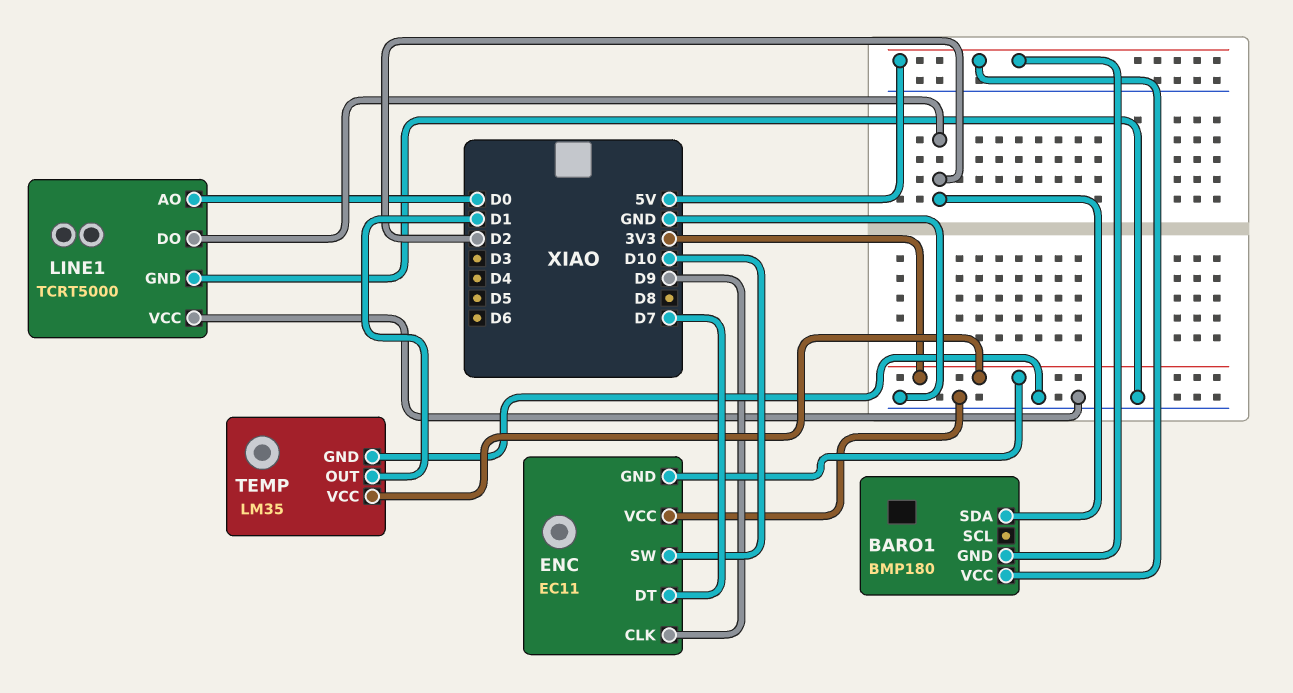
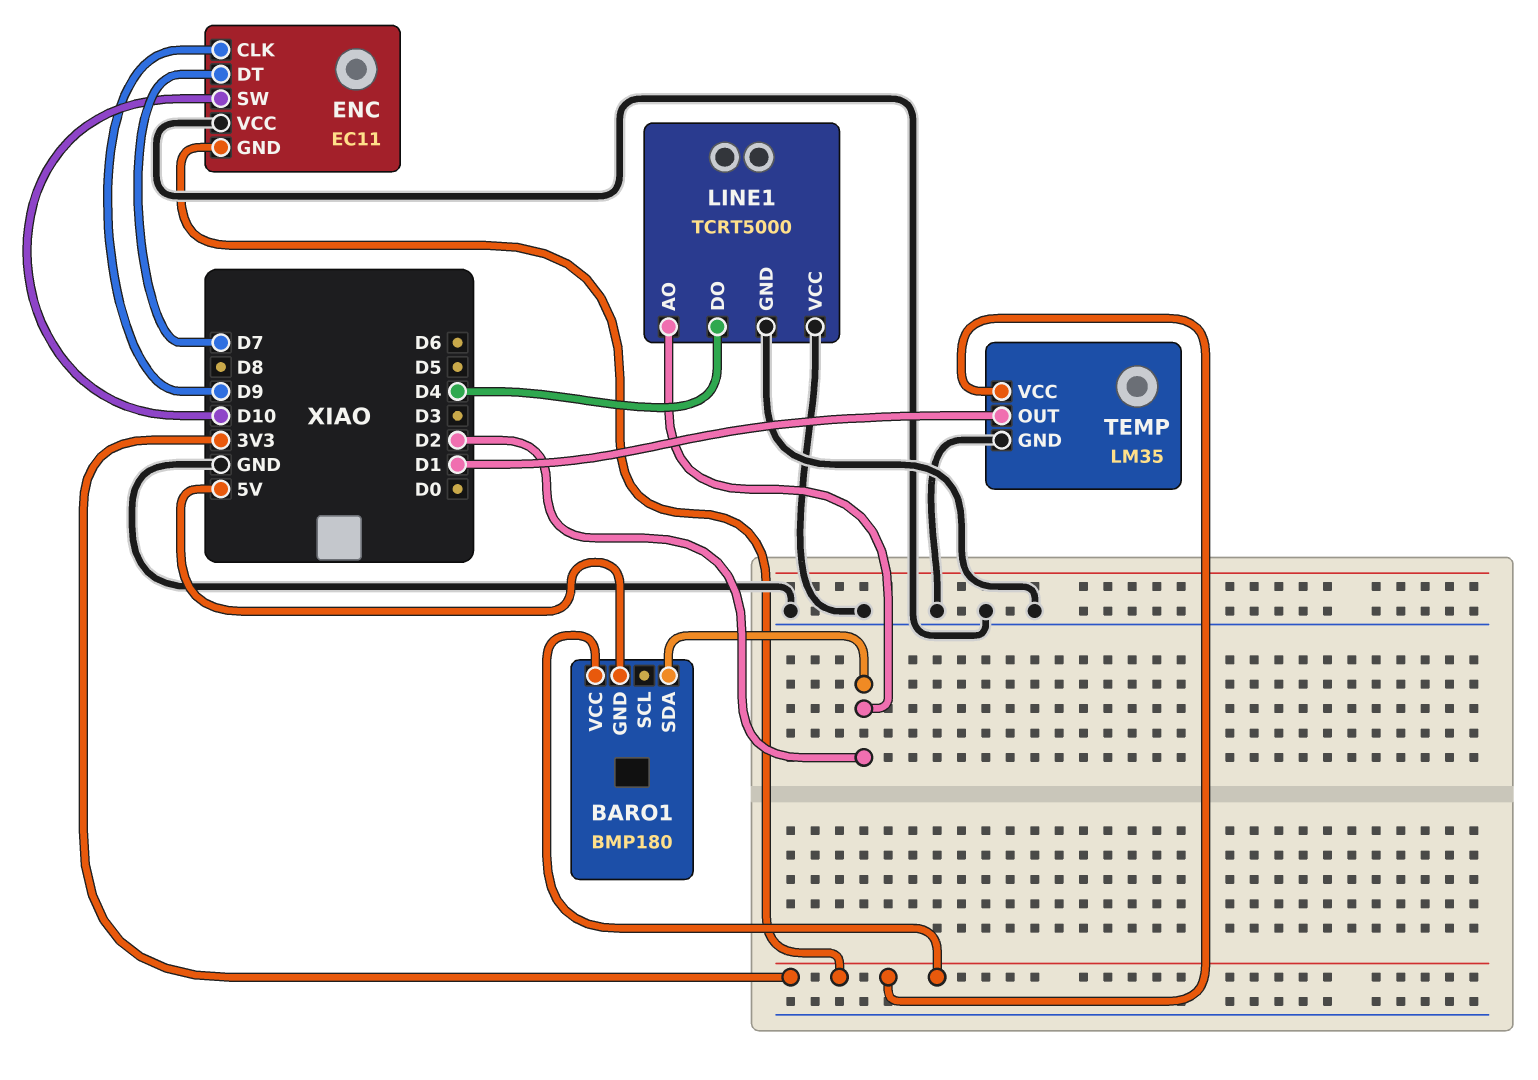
BARO1 pin VCC: 5V -> 3V3
LINE1 pin AO: D0 -> D2
LINE1 pin DO: D2 -> D4

